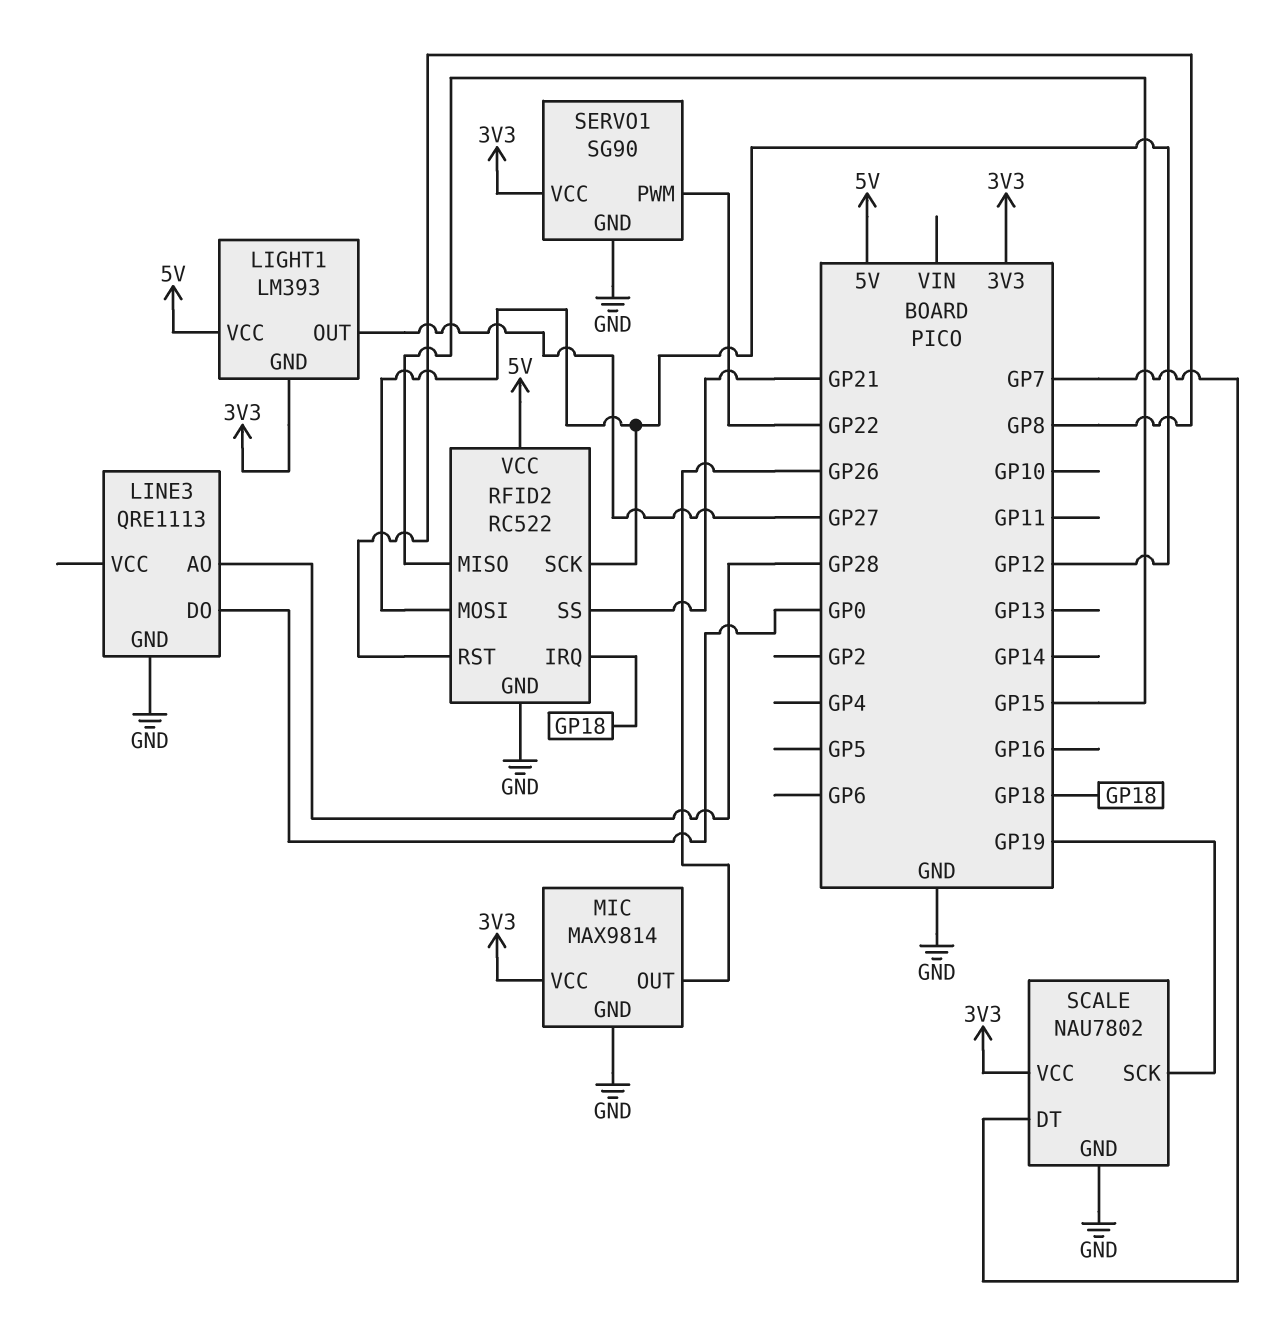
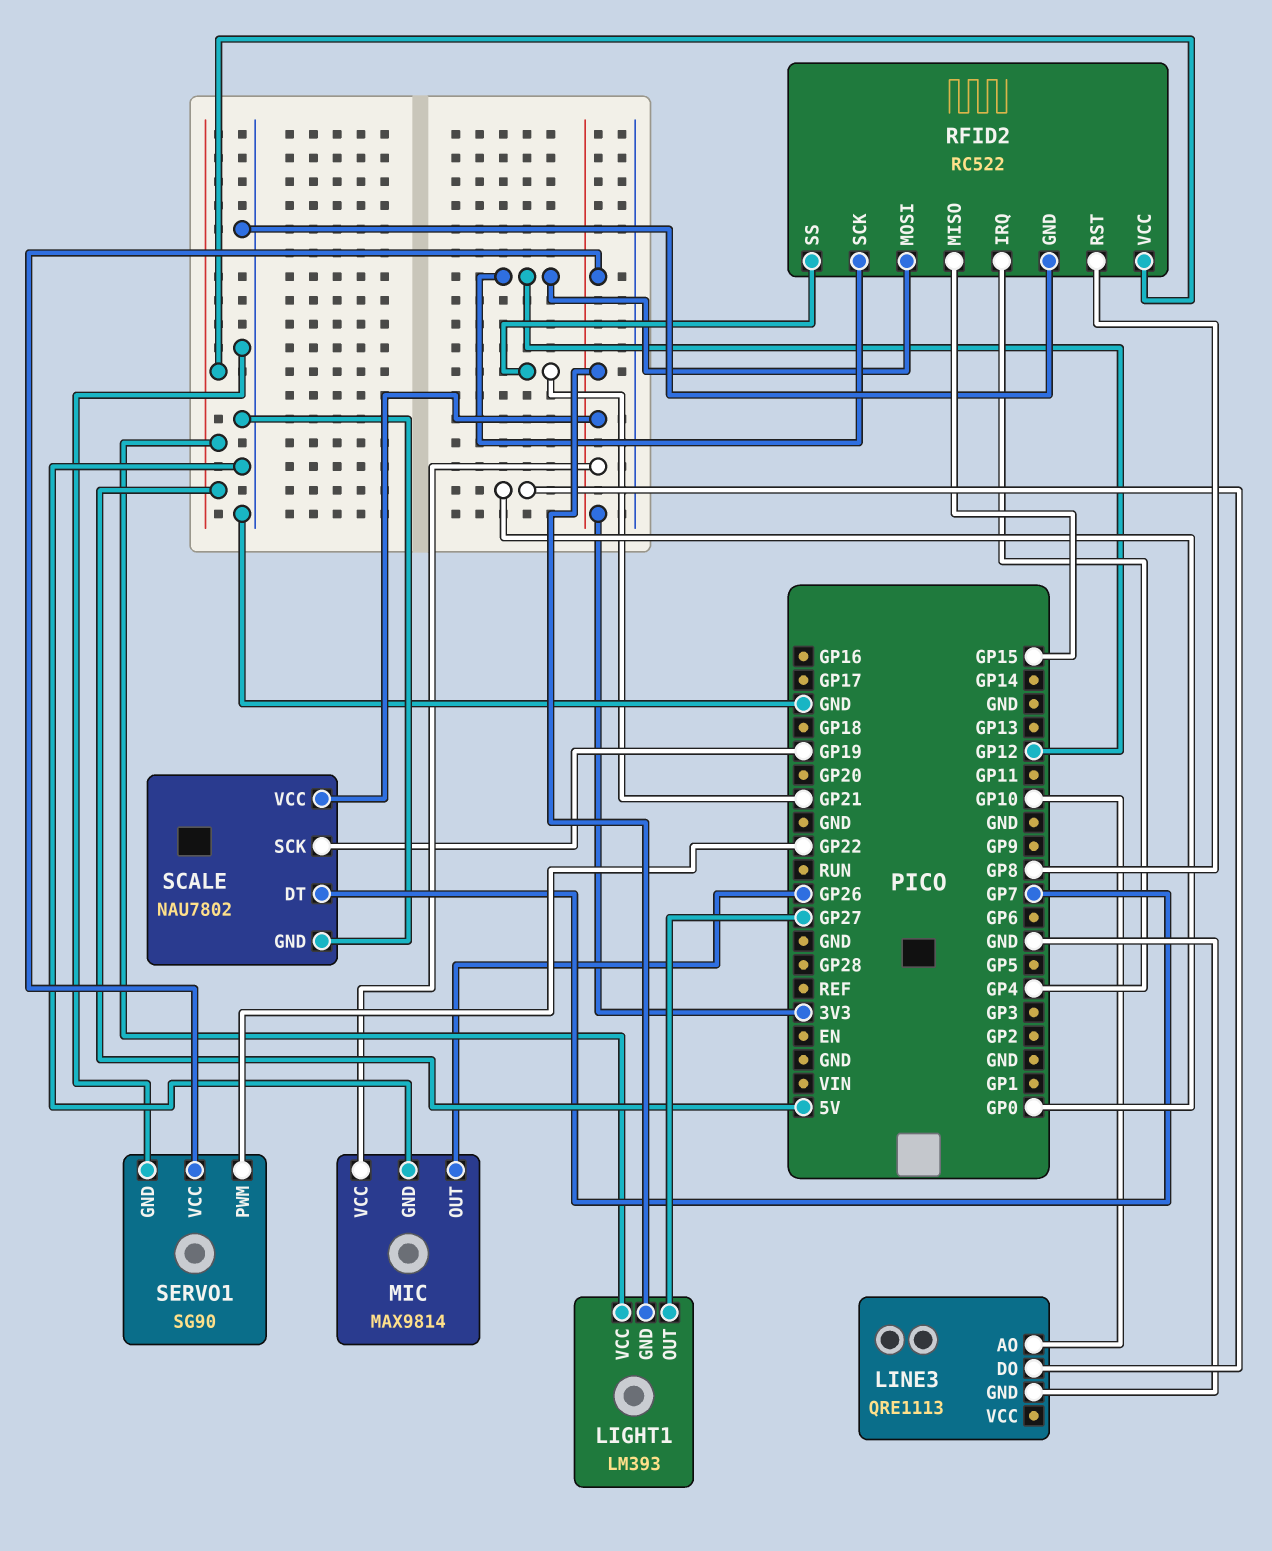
LINE3 pin AO: GP28 -> GP10
RFID2 pin IRQ: GP18 -> GP4

